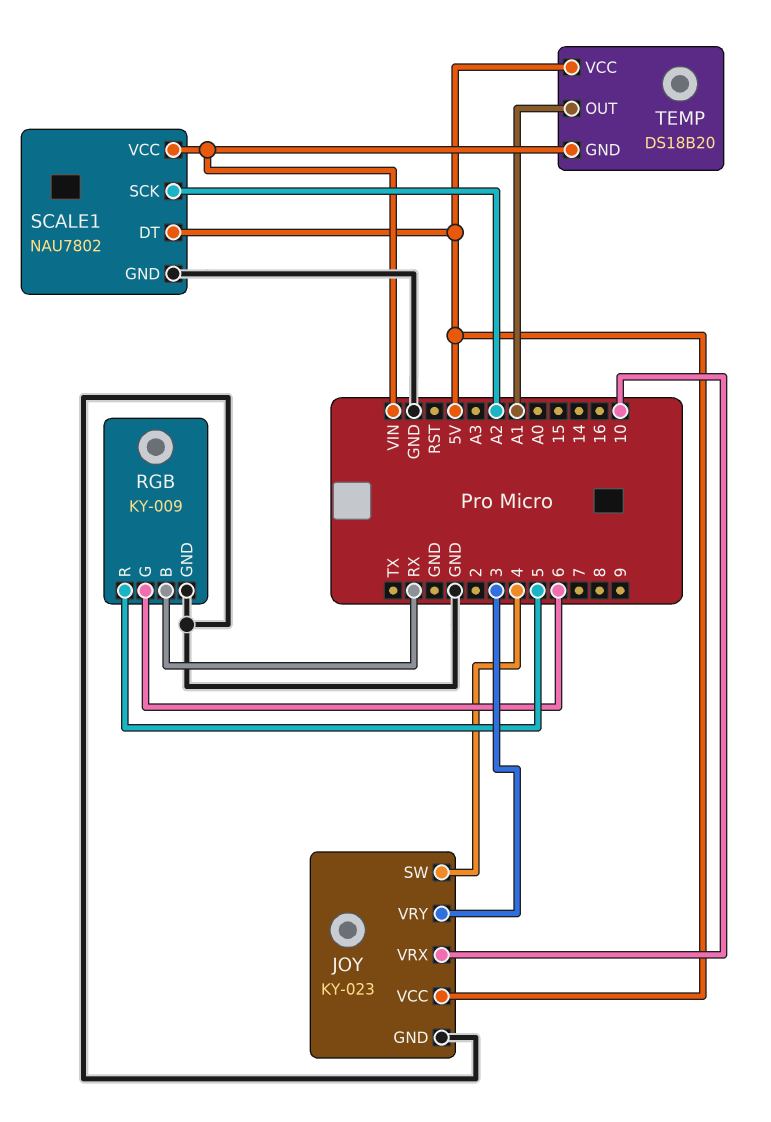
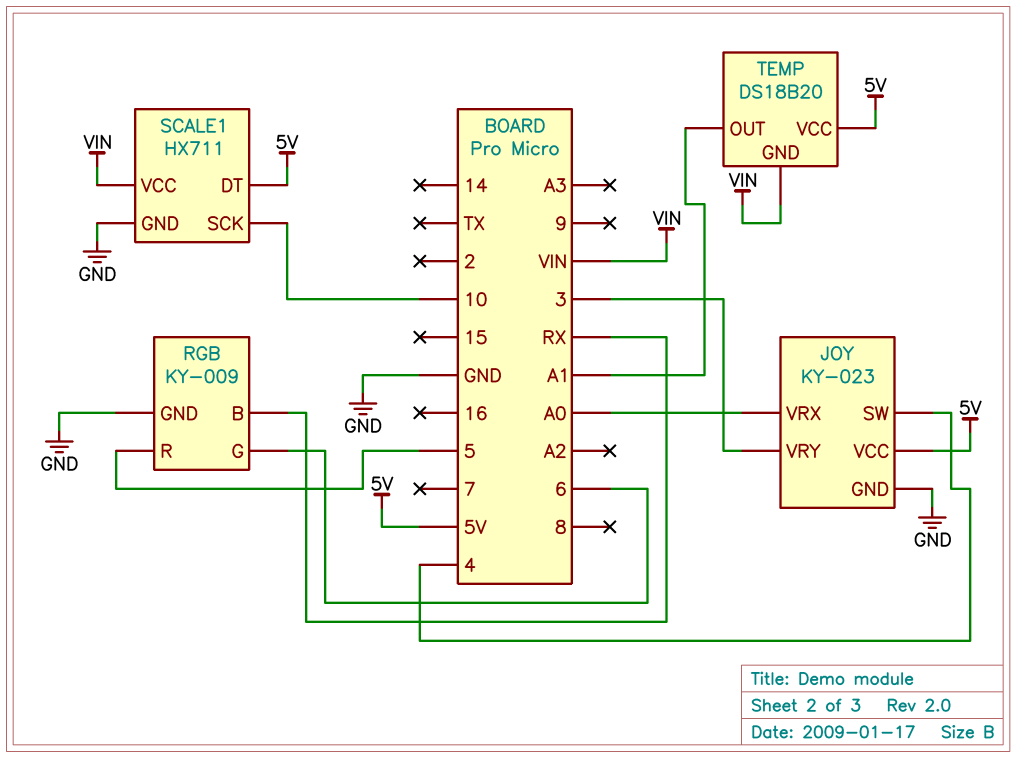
JOY pin VRX: 10 -> A0
SCALE1: NAU7802 -> HX711
SCALE1 pin SCK: A2 -> 10

